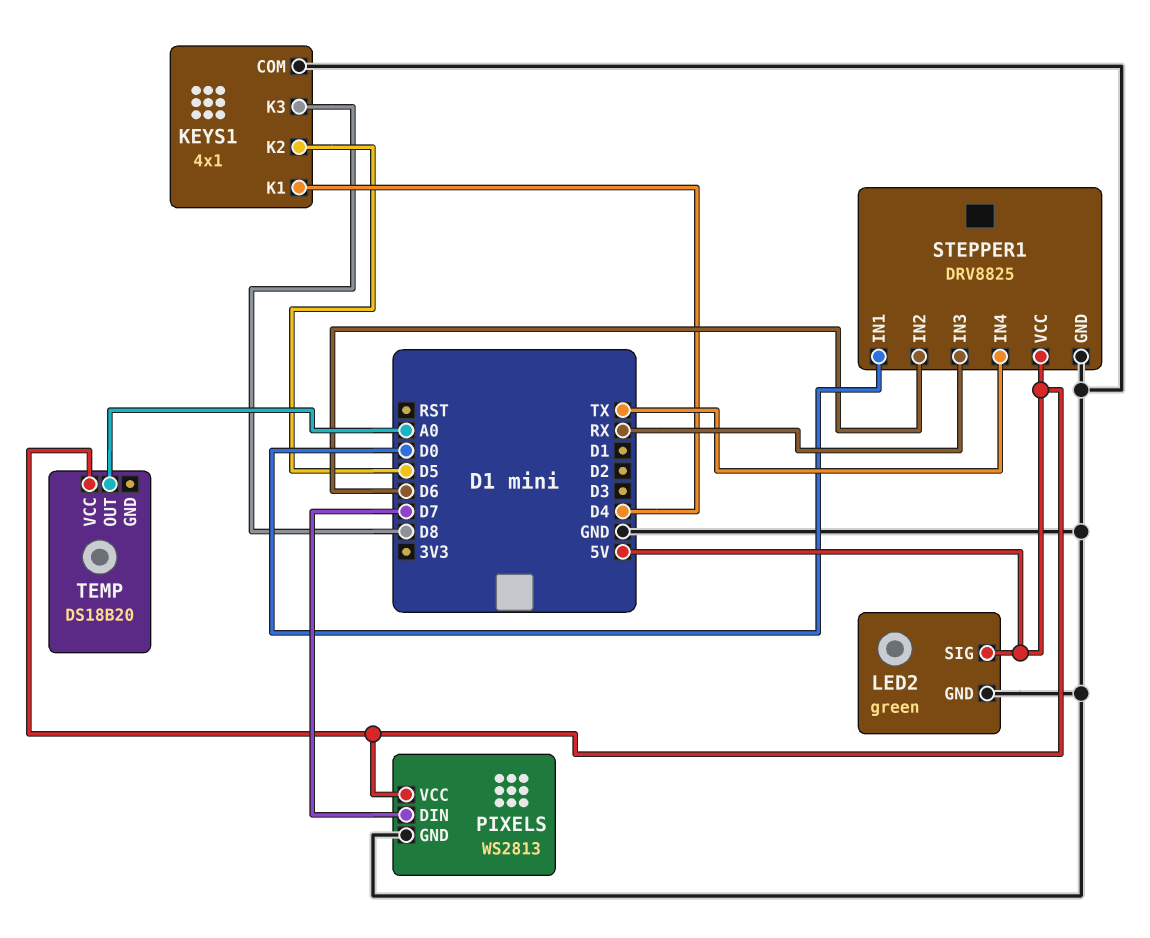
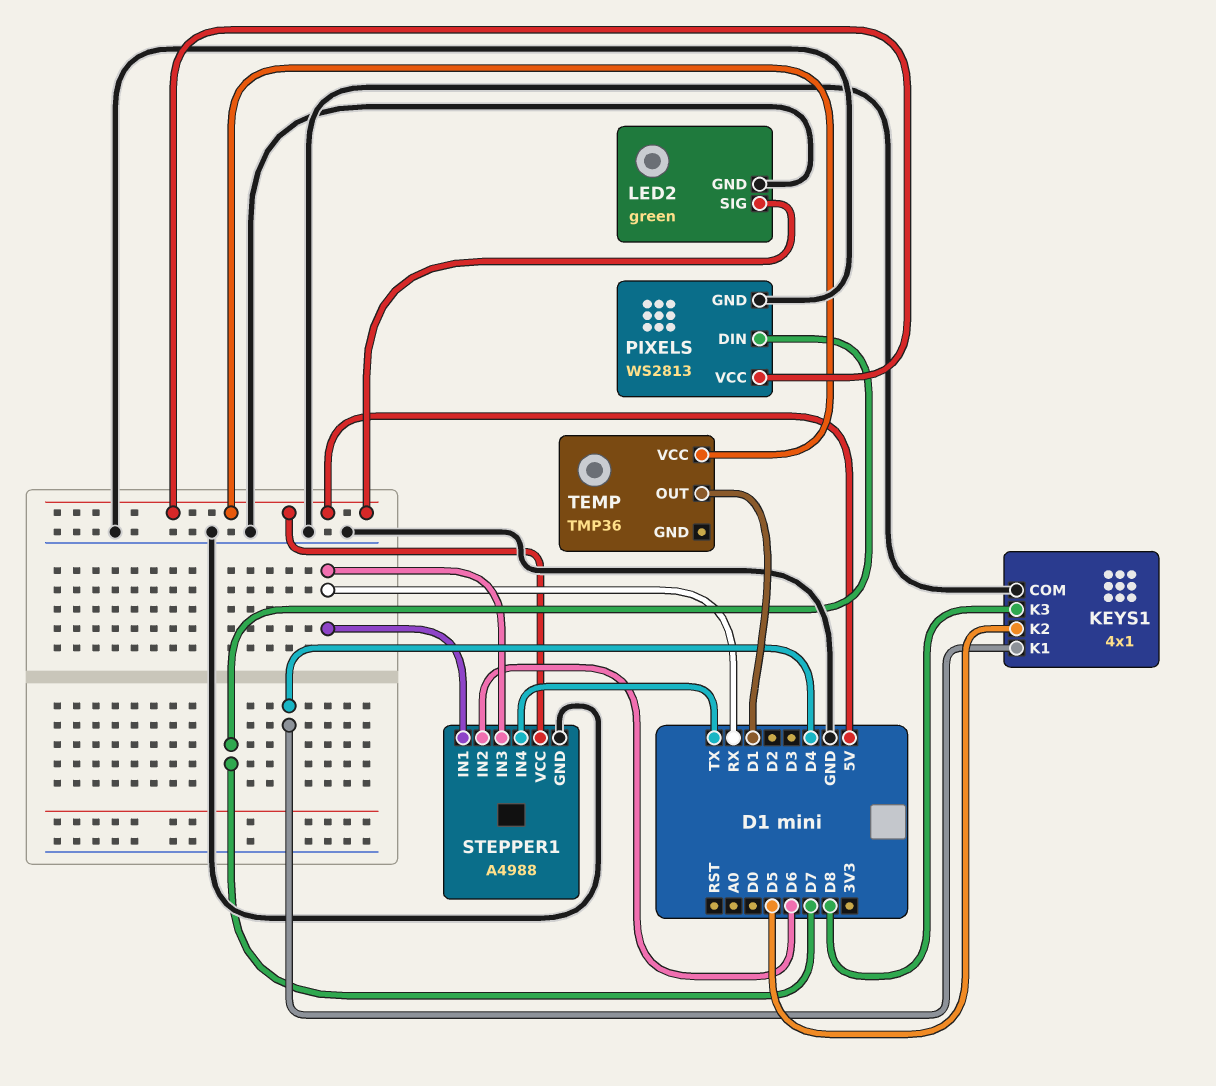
STEPPER1: DRV8825 -> A4988
STEPPER1 pin IN1: D0 -> RX
TEMP: DS18B20 -> TMP36
TEMP pin OUT: A0 -> D1

